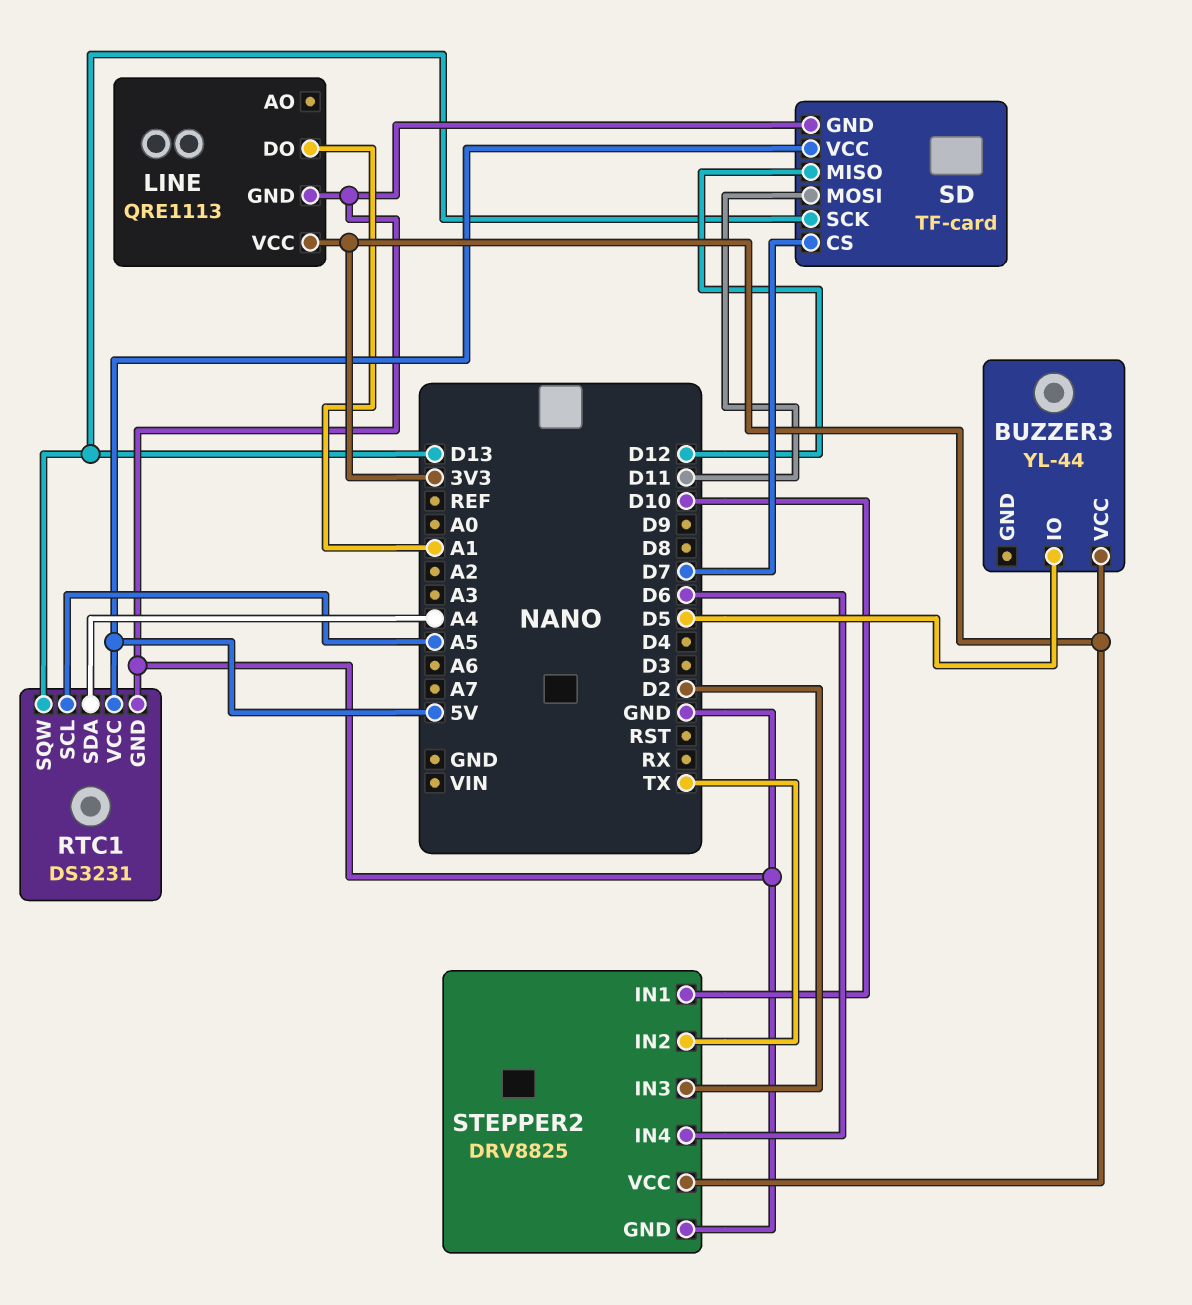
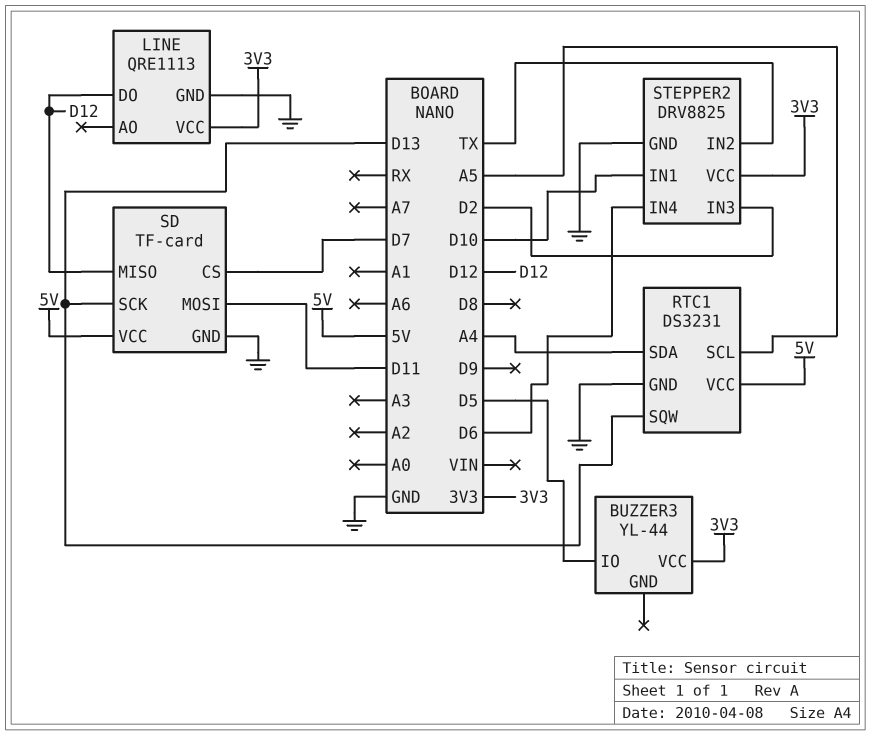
LINE pin DO: A1 -> D12

